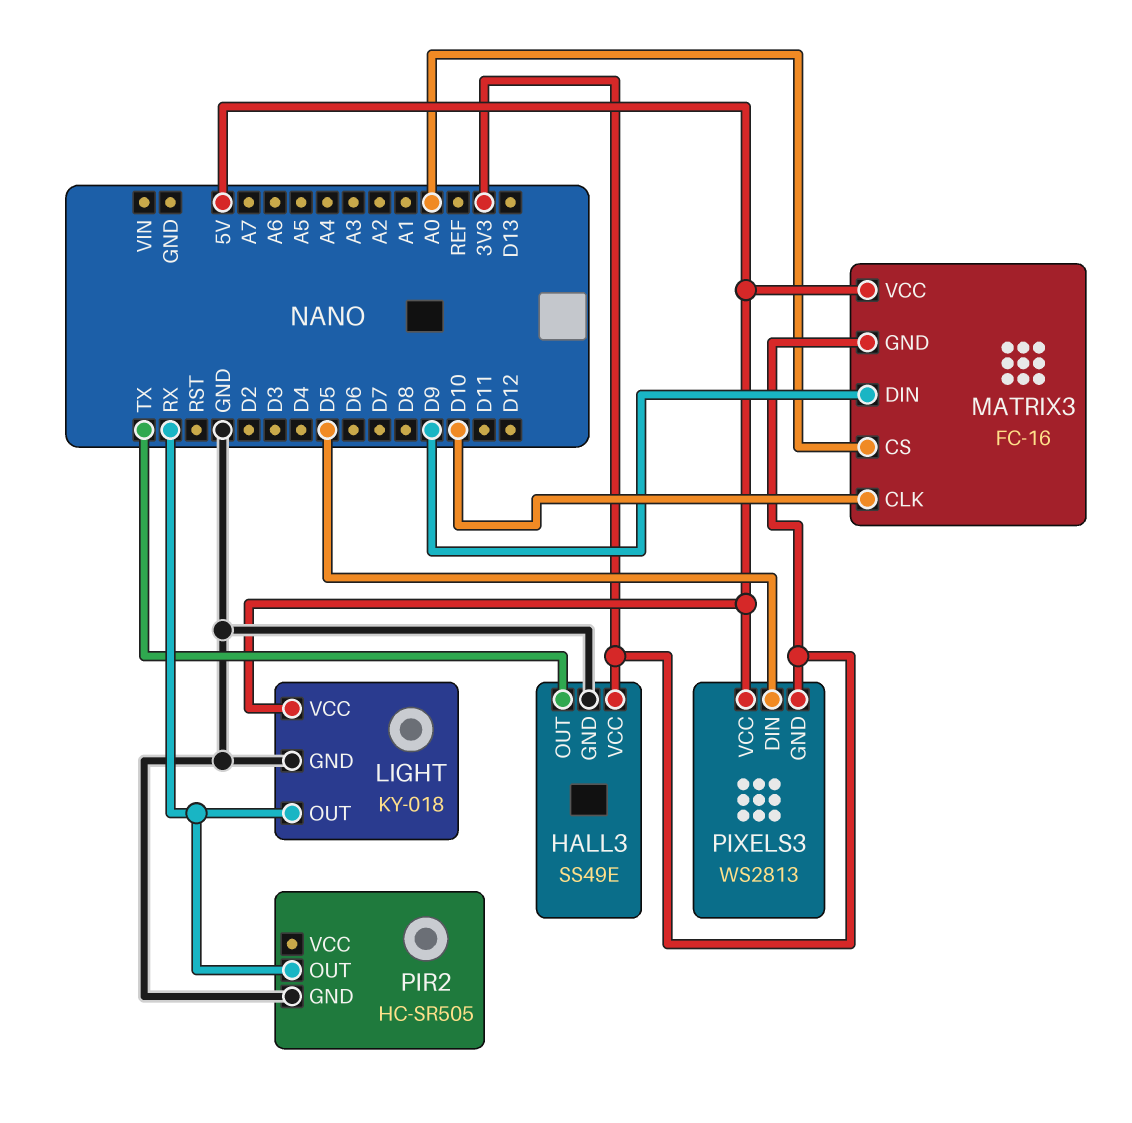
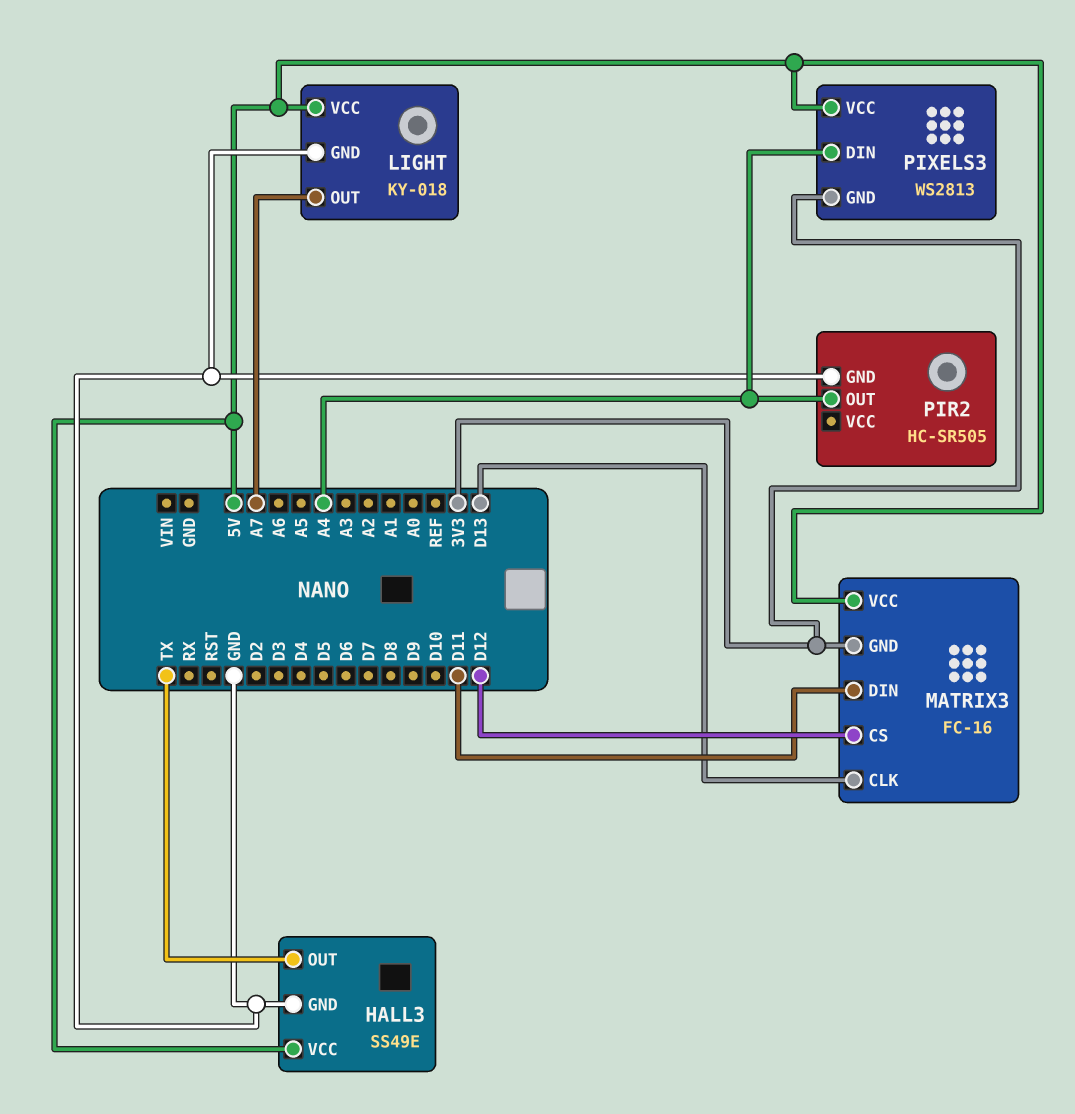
HALL3 pin VCC: 3V3 -> 5V
LIGHT pin OUT: RX -> A7
MATRIX3 pin CLK: D10 -> D13
MATRIX3 pin CS: A0 -> D12
MATRIX3 pin DIN: D9 -> D11
PIR2 pin OUT: RX -> A4
PIXELS3 pin DIN: D5 -> A4

